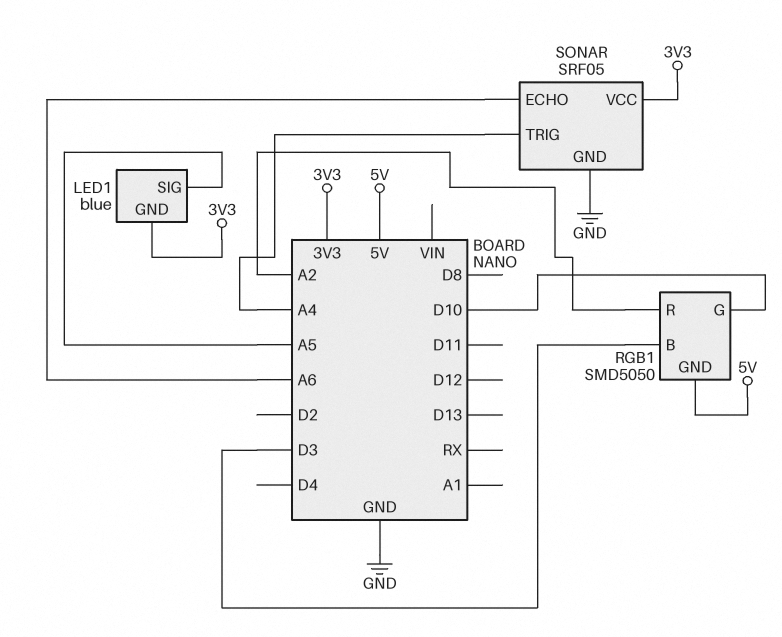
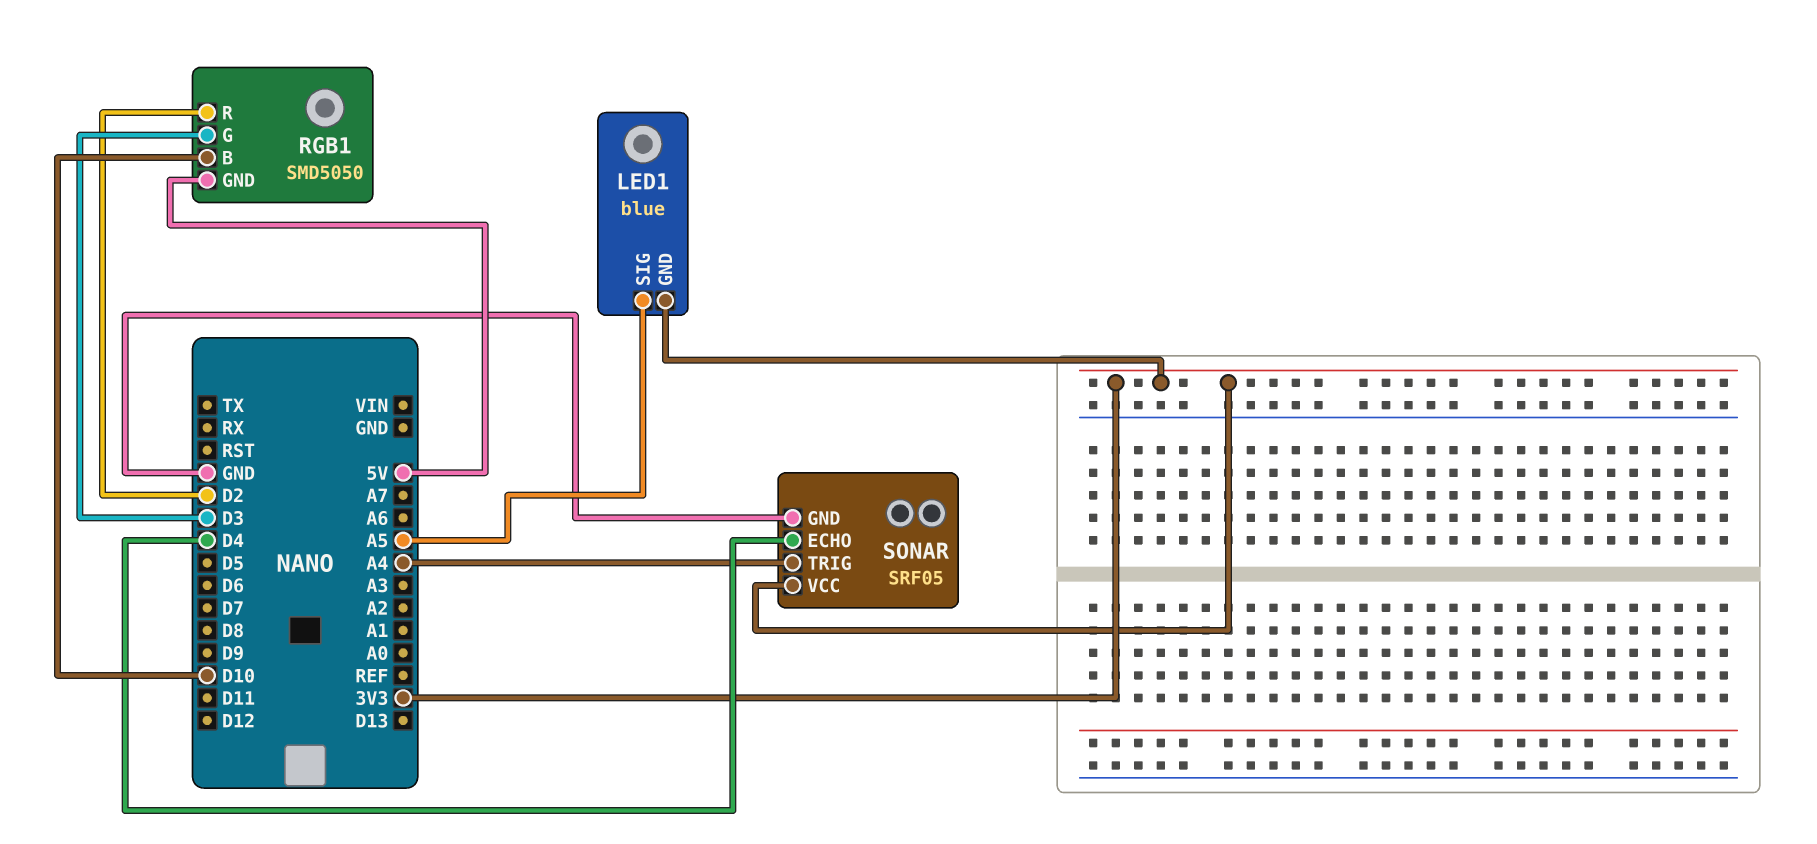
RGB1 pin B: D3 -> D10
RGB1 pin G: D10 -> D3
RGB1 pin R: A2 -> D2
SONAR pin ECHO: A6 -> D4

